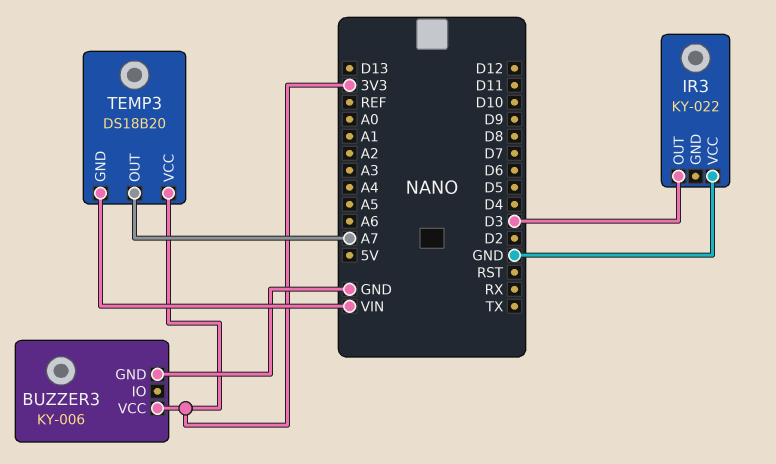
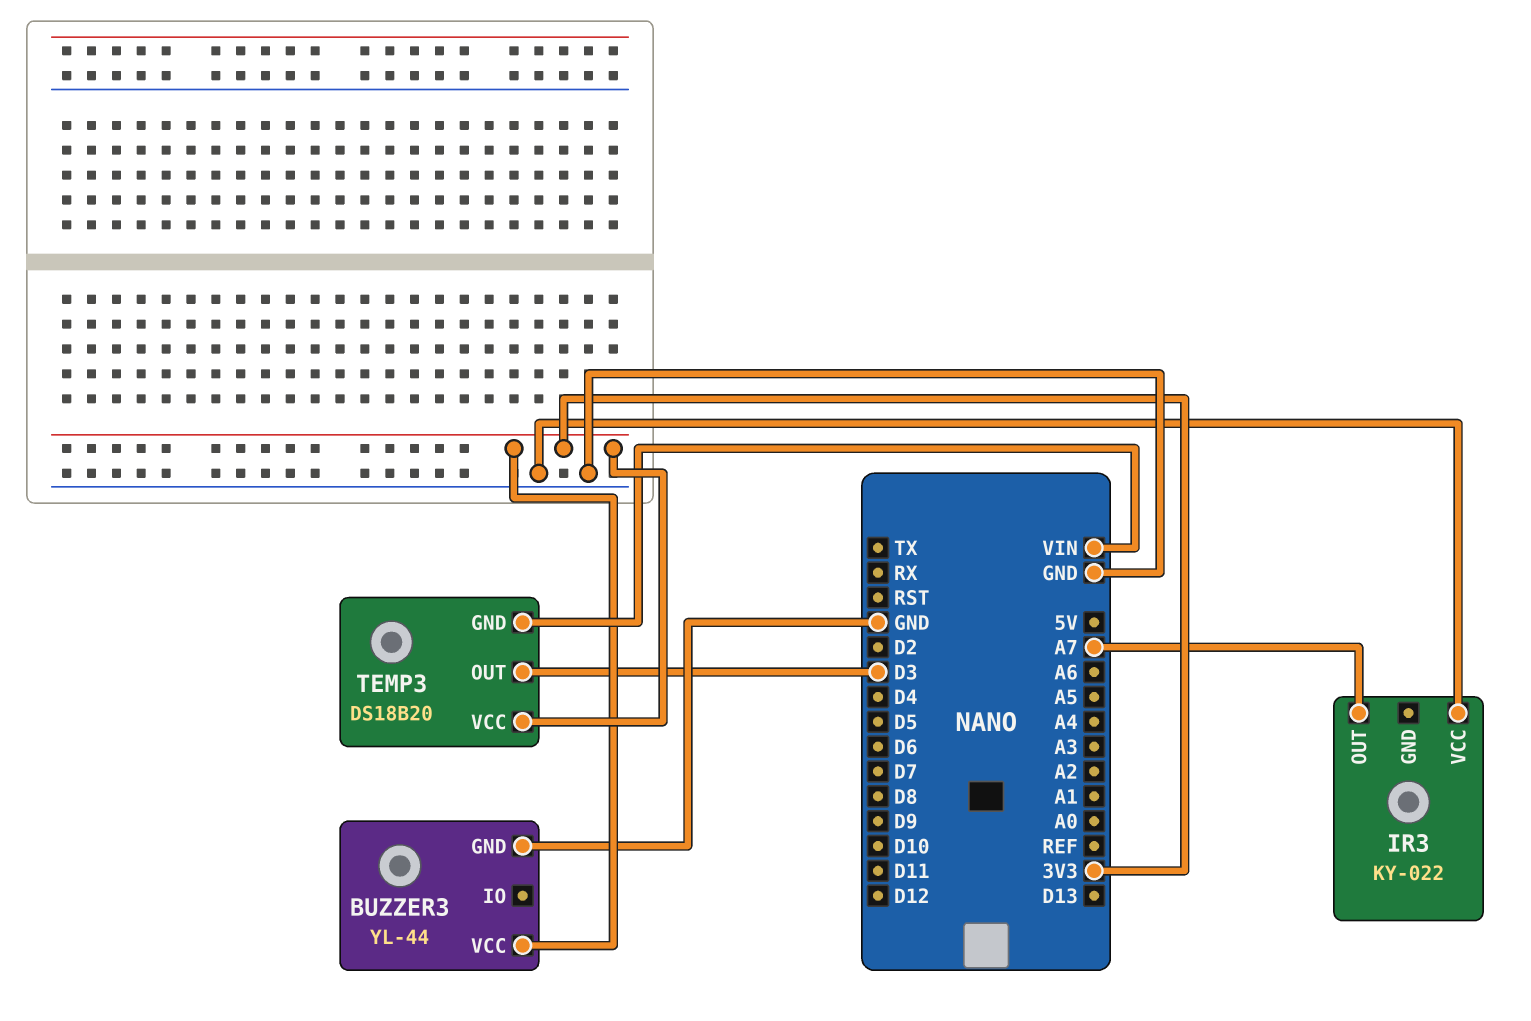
BUZZER3: KY-006 -> YL-44
IR3 pin OUT: D3 -> A7
TEMP3 pin OUT: A7 -> D3

